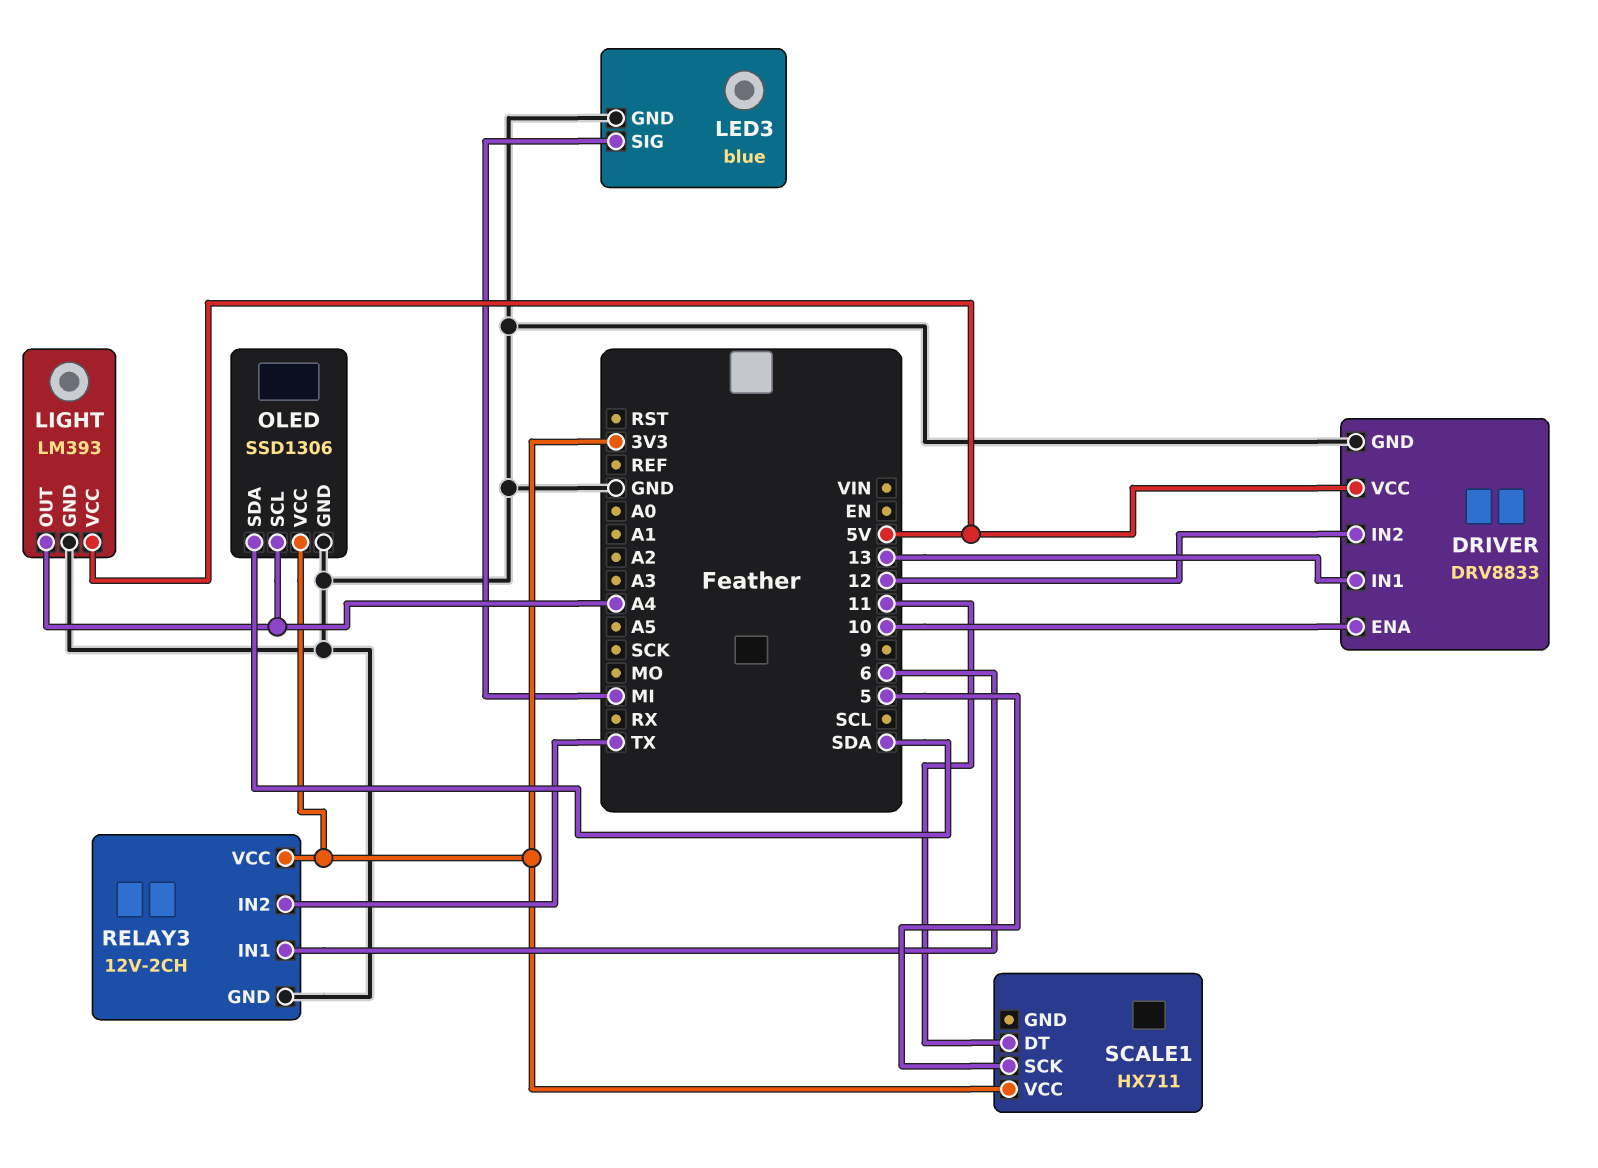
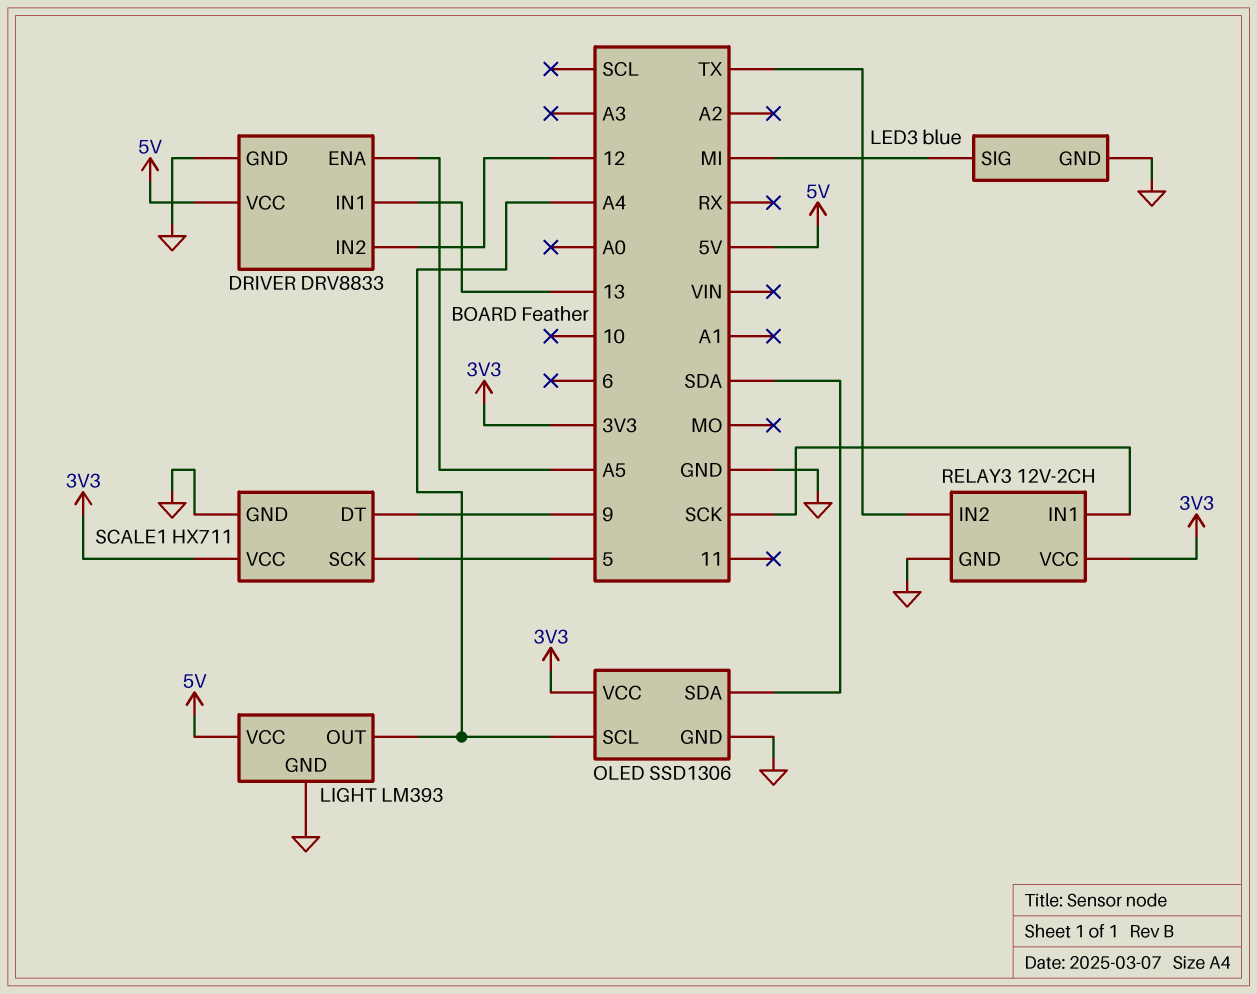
DRIVER pin ENA: 10 -> A5
RELAY3 pin IN1: 6 -> SCK
SCALE1 pin DT: 11 -> 9
SCALE1 pin GND: none -> GND

